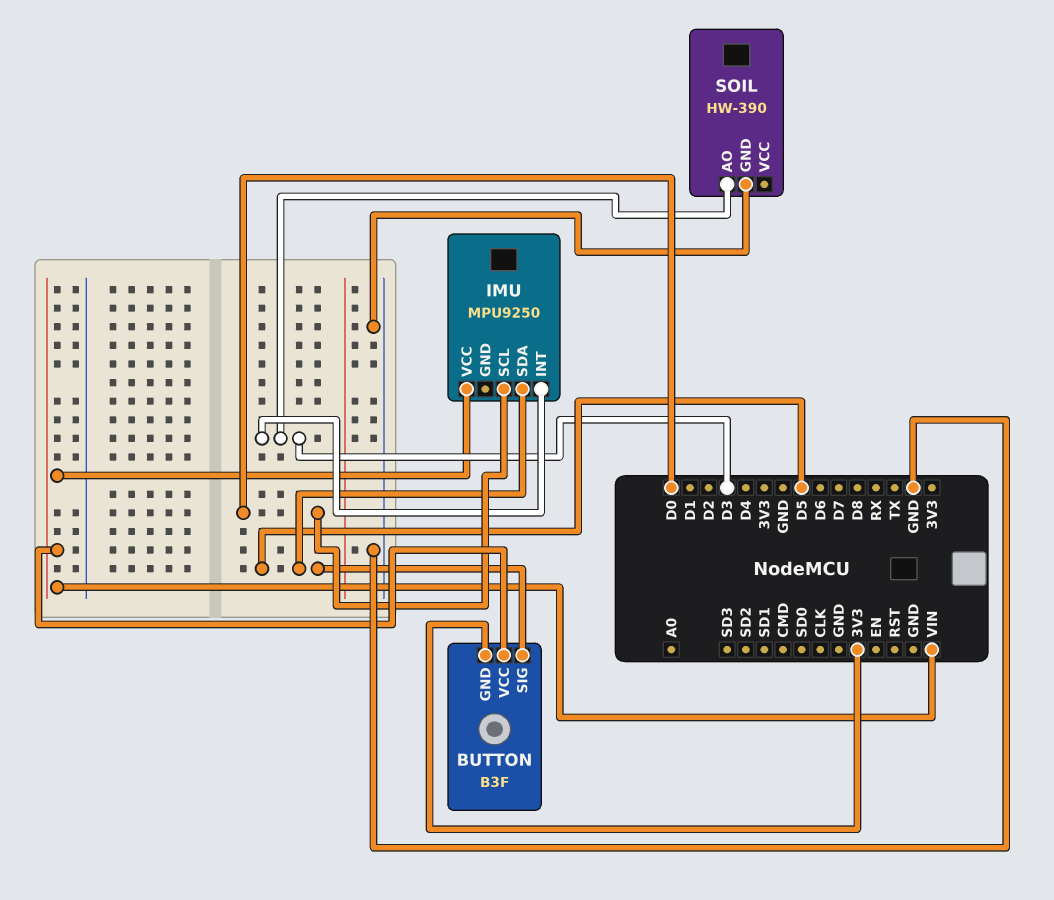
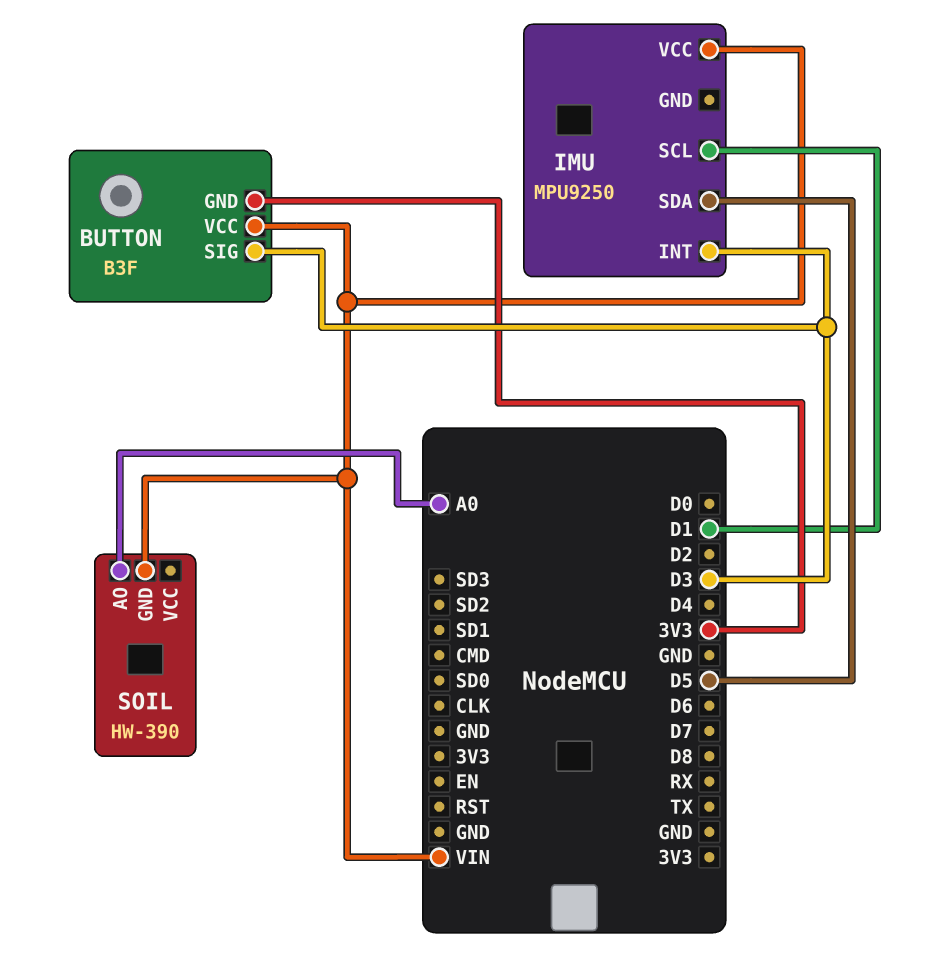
BUTTON pin SIG: D5 -> D3
IMU pin SCL: D0 -> D1
SOIL pin AO: D3 -> A0
SOIL pin GND: GND -> VIN

